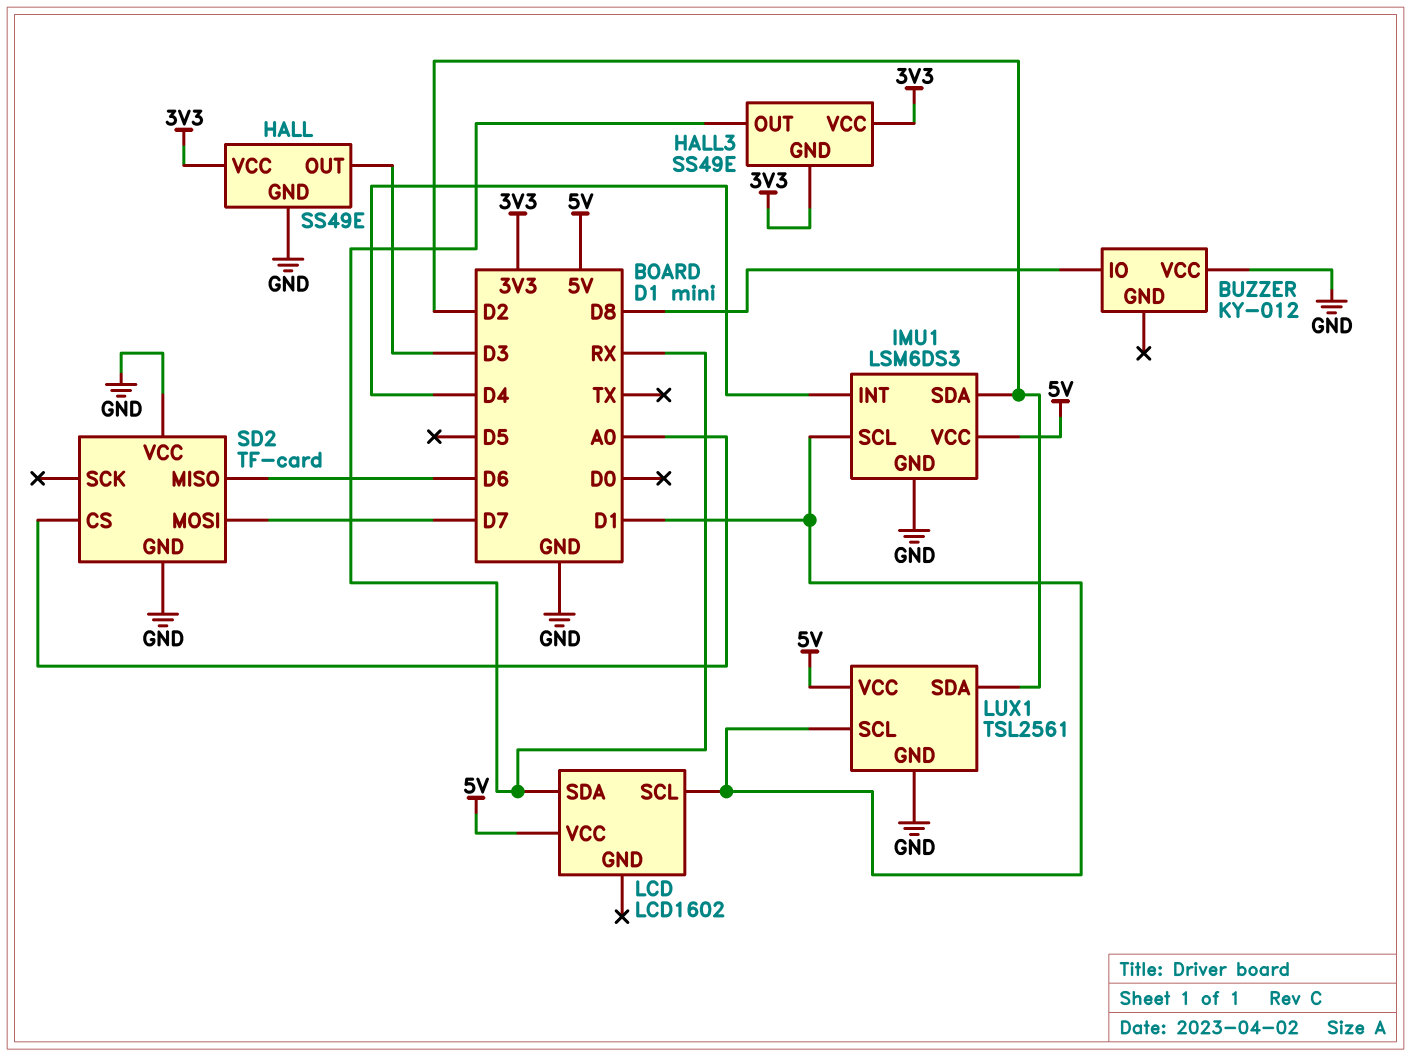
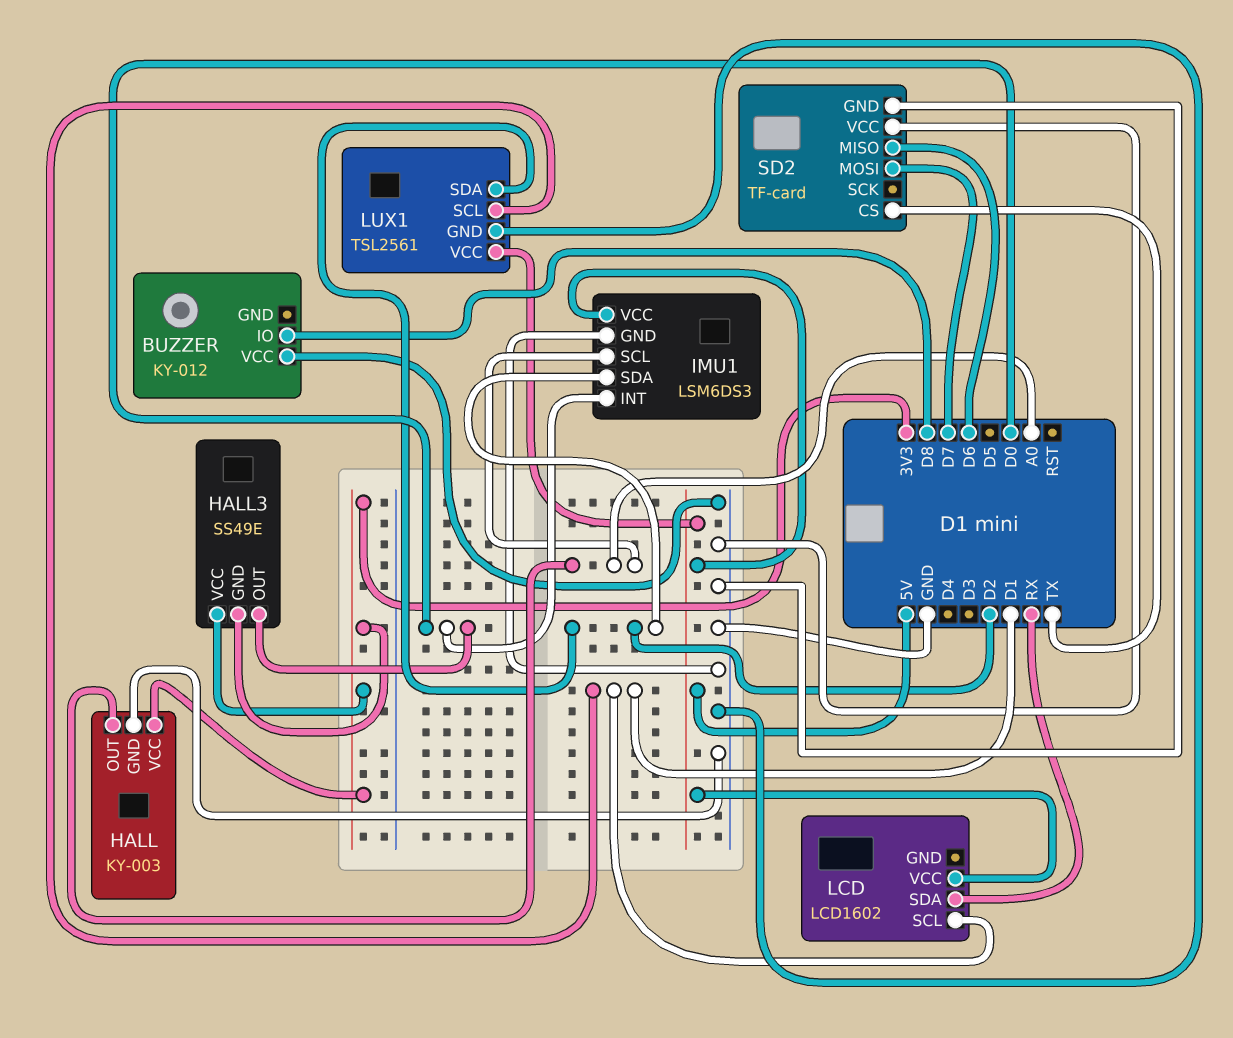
HALL: SS49E -> KY-003
HALL pin OUT: D3 -> A0
HALL3 pin OUT: RX -> D0
IMU1 pin INT: D4 -> D0
IMU1 pin SCL: D1 -> A0
SD2 pin CS: A0 -> TX

